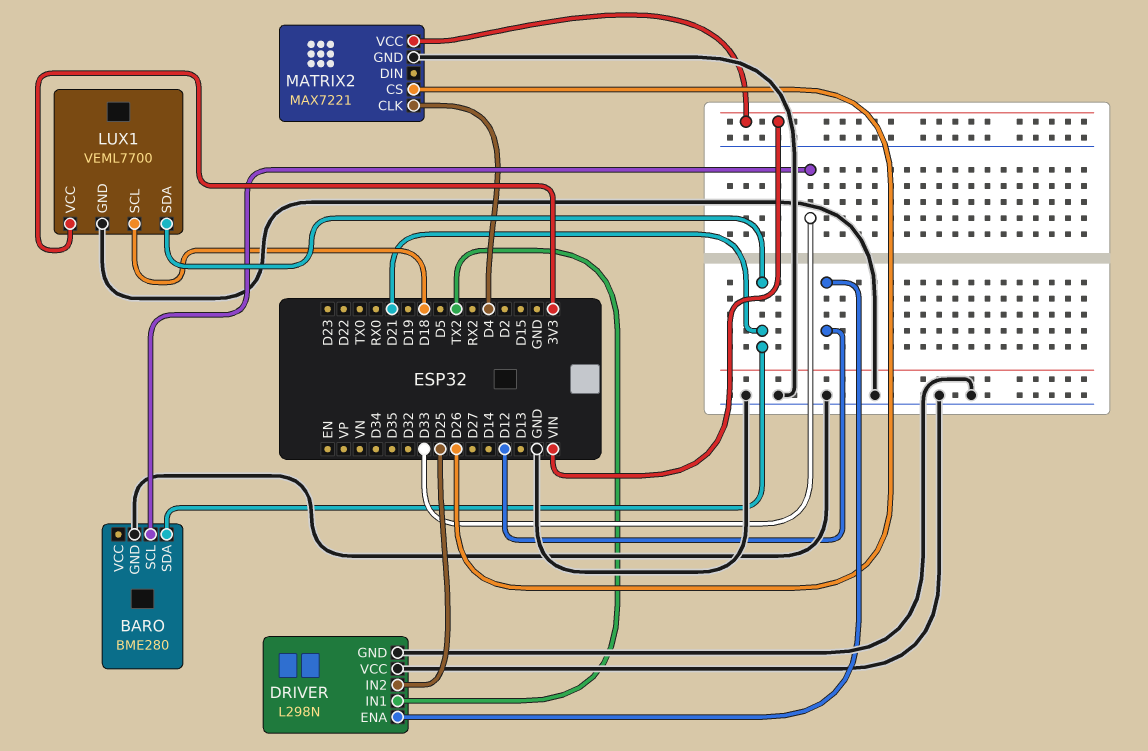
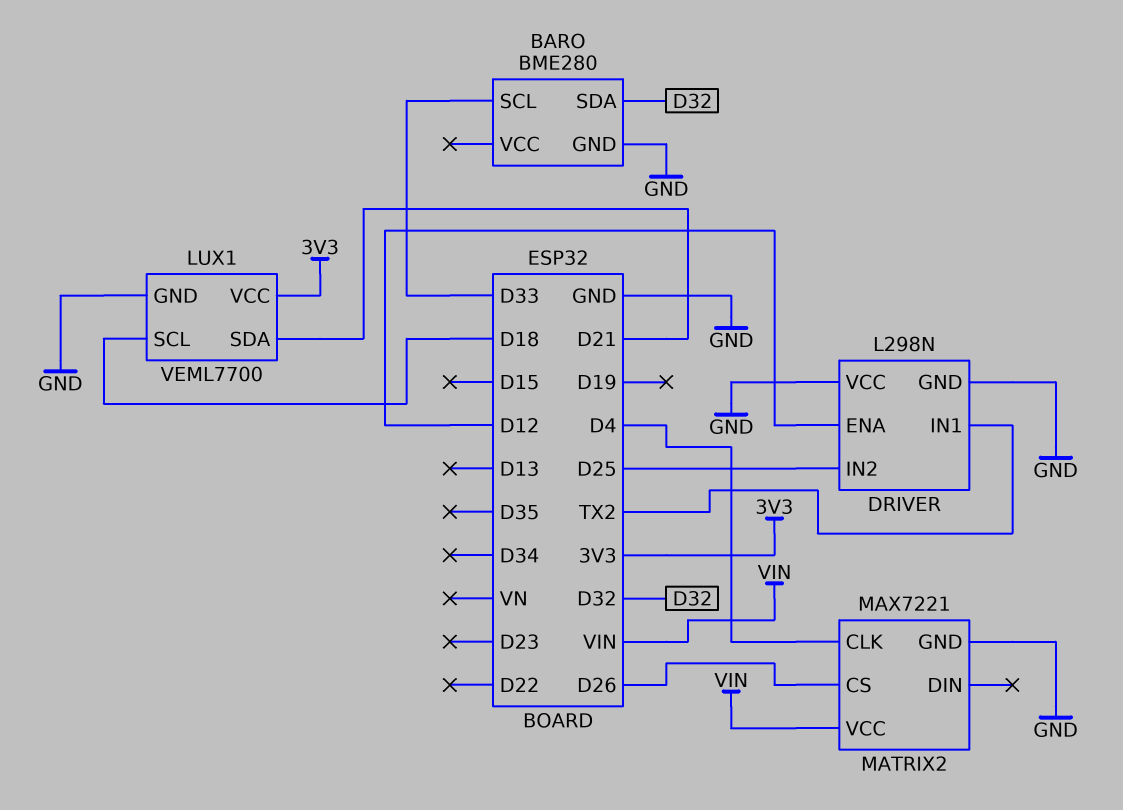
BARO pin SDA: D21 -> D32

